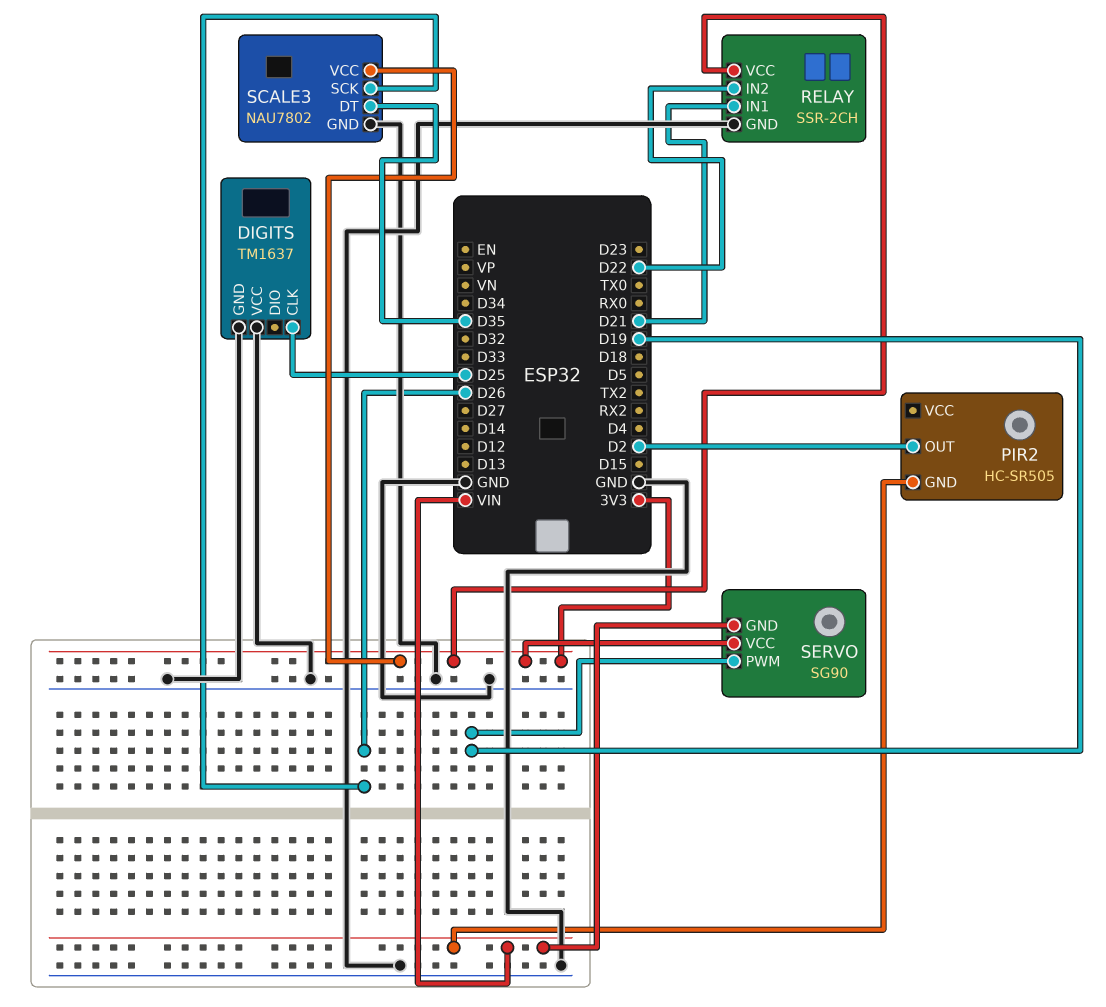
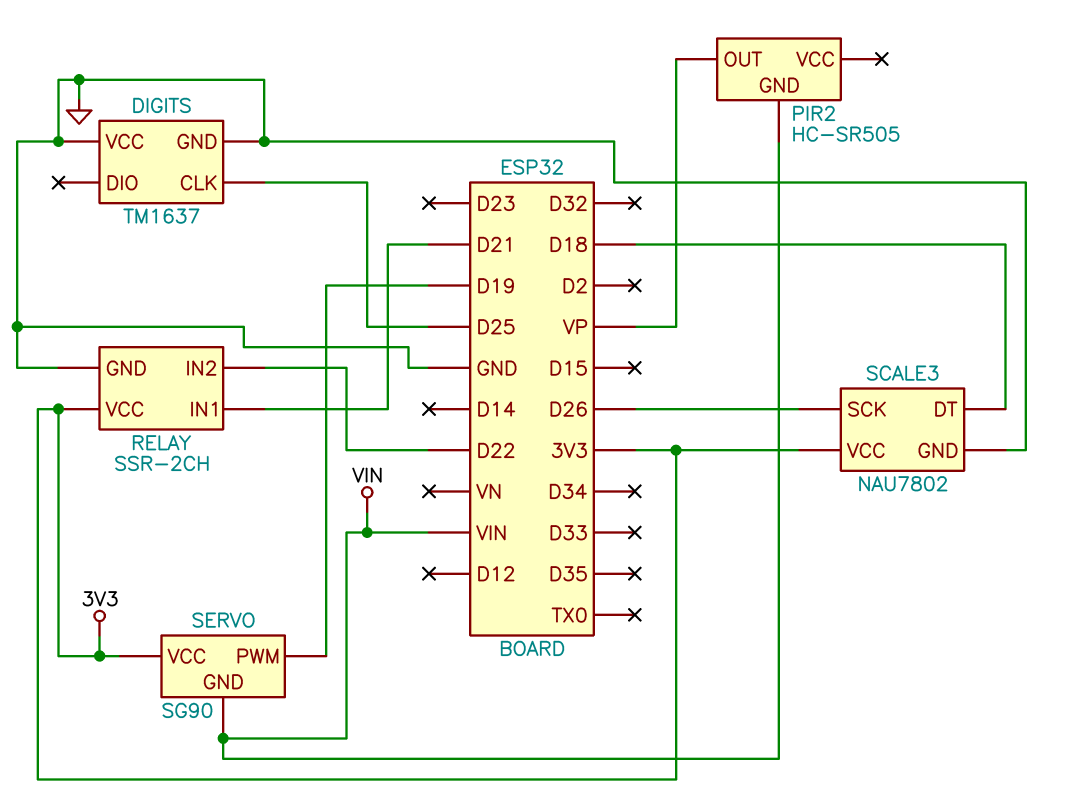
PIR2 pin OUT: D2 -> VP
SCALE3 pin DT: D35 -> D18

